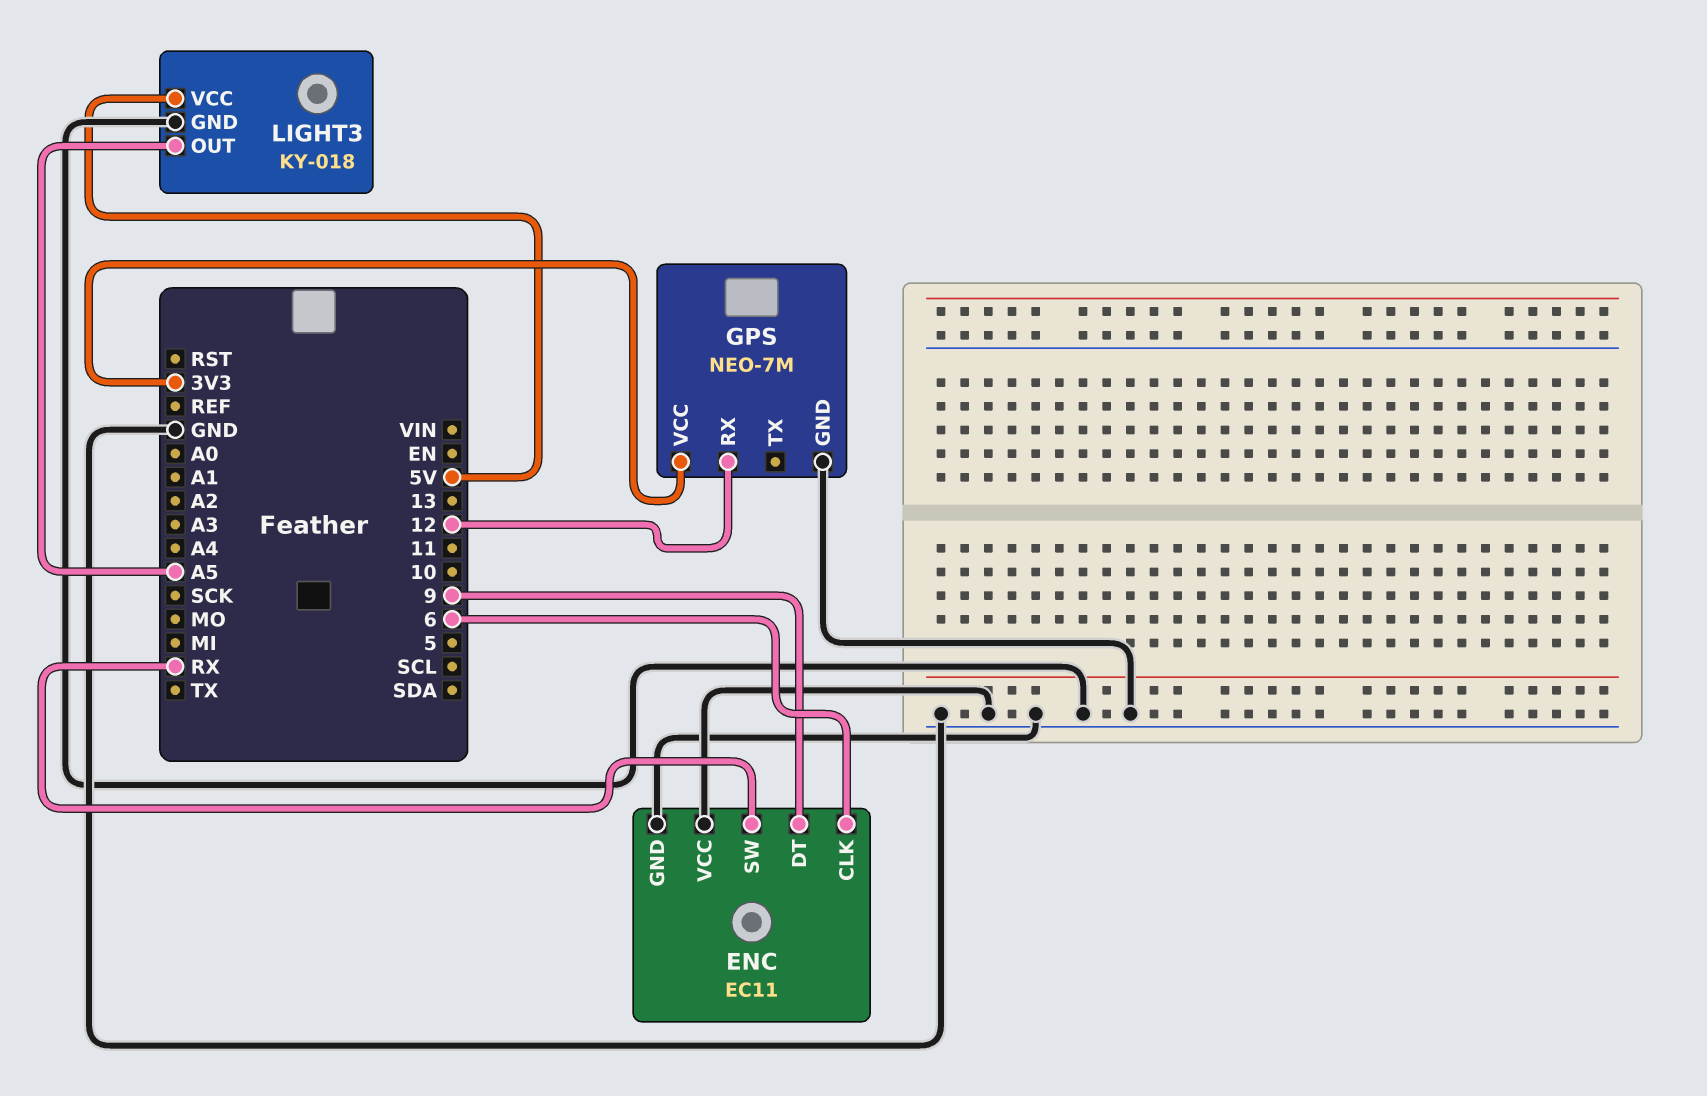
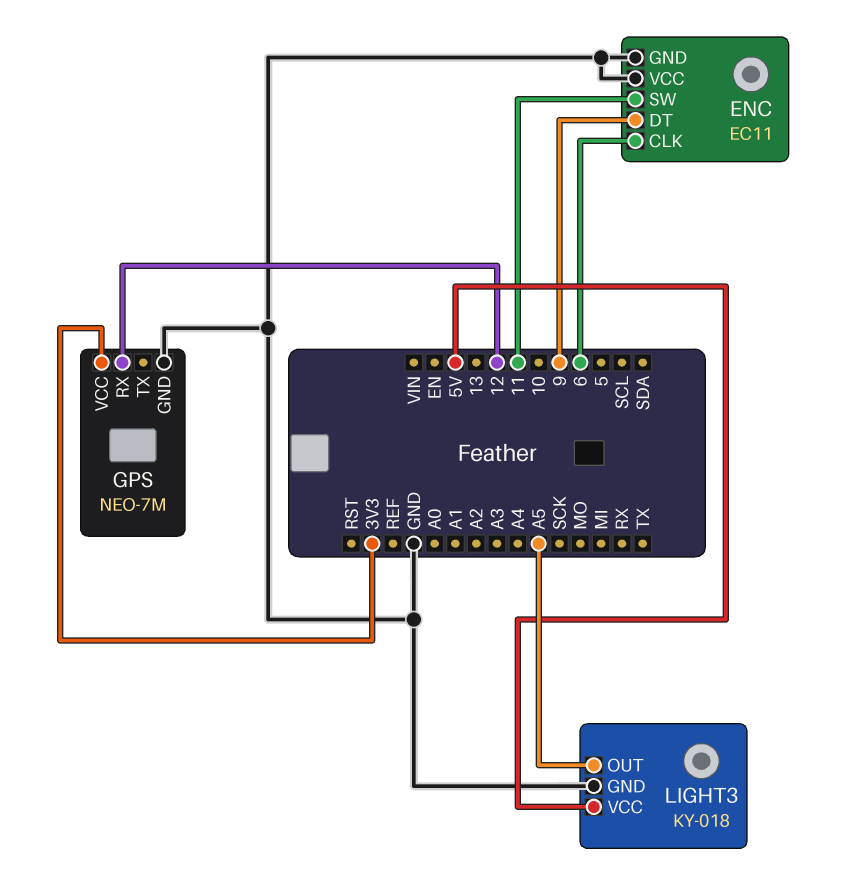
ENC pin SW: RX -> 11

